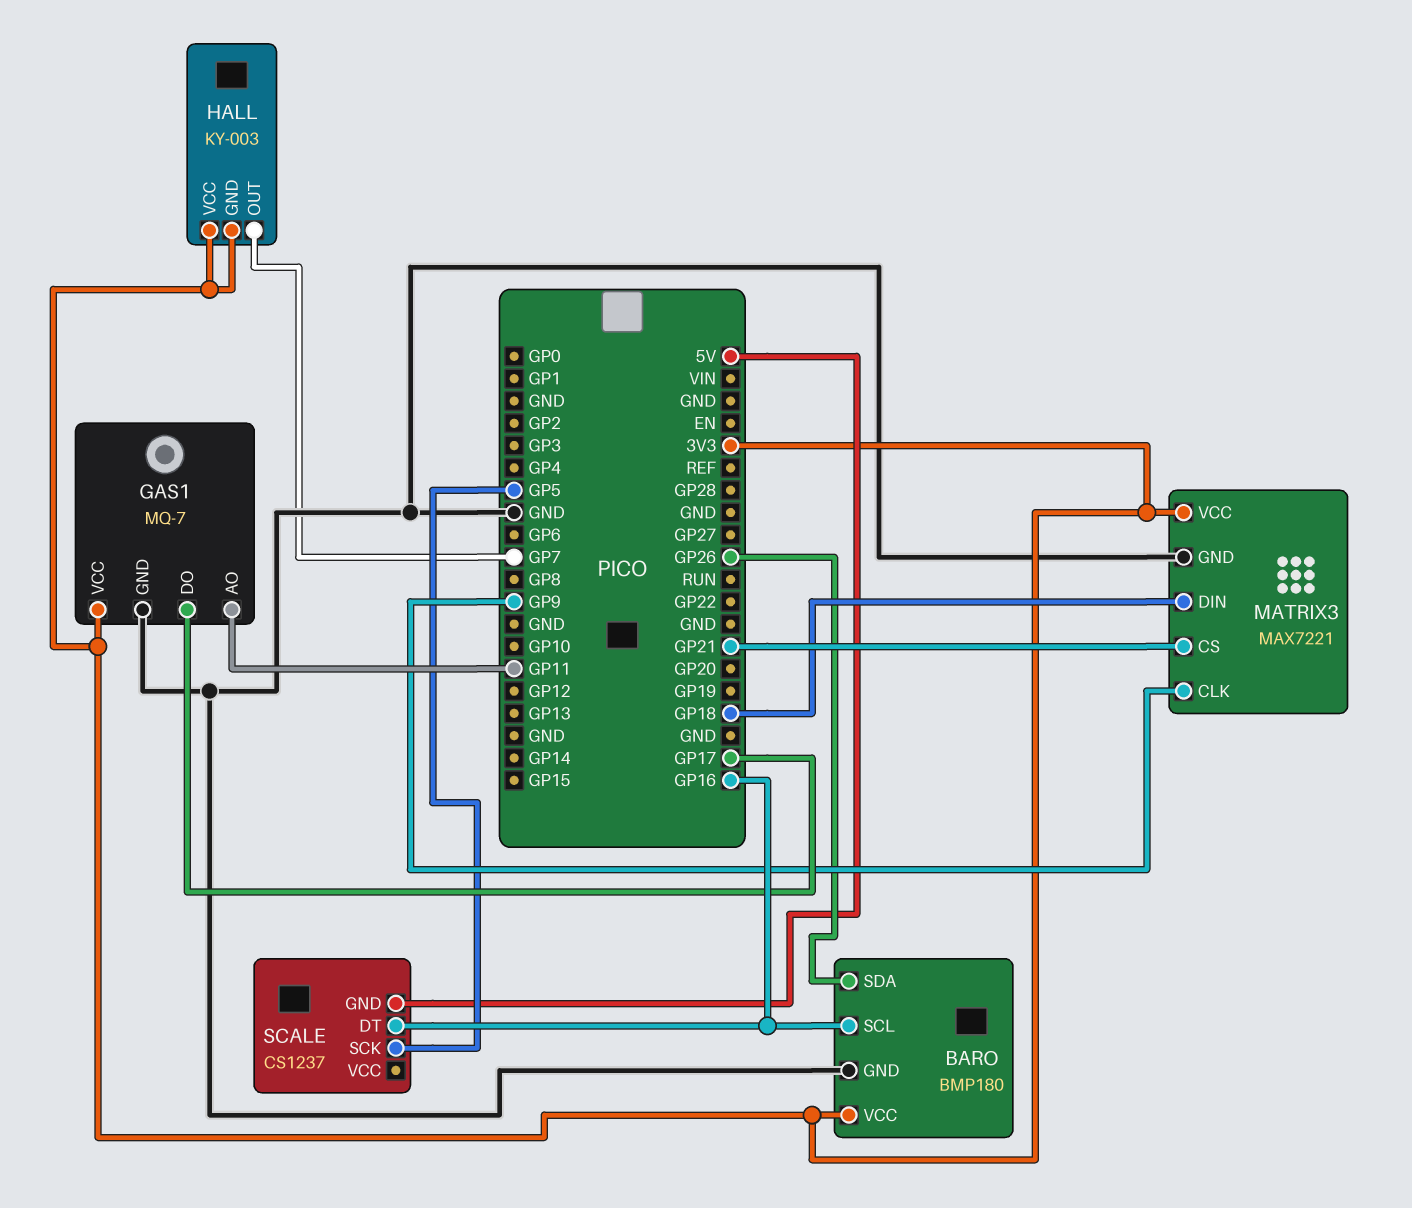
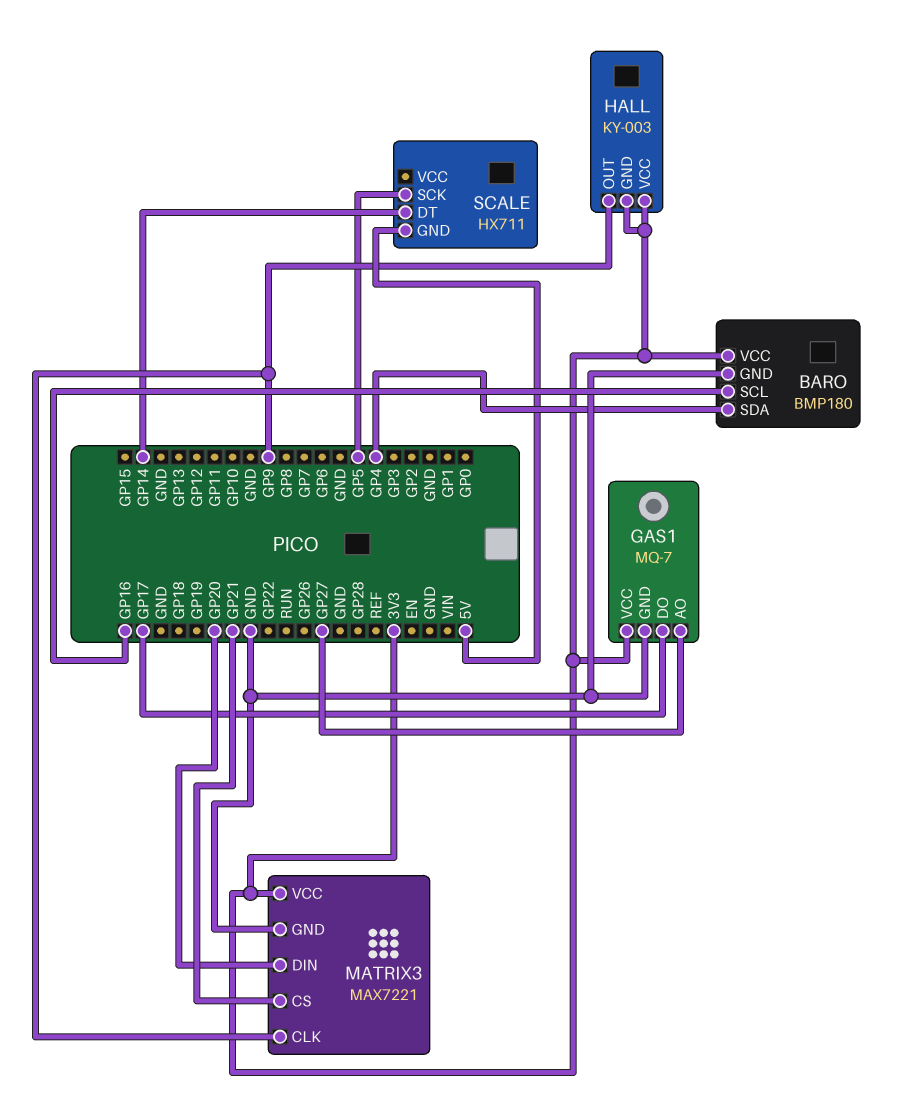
BARO pin SDA: GP26 -> GP4
GAS1 pin AO: GP11 -> GP27
HALL pin OUT: GP7 -> GP9
MATRIX3 pin DIN: GP18 -> GP20
SCALE: CS1237 -> HX711
SCALE pin DT: GP16 -> GP14

